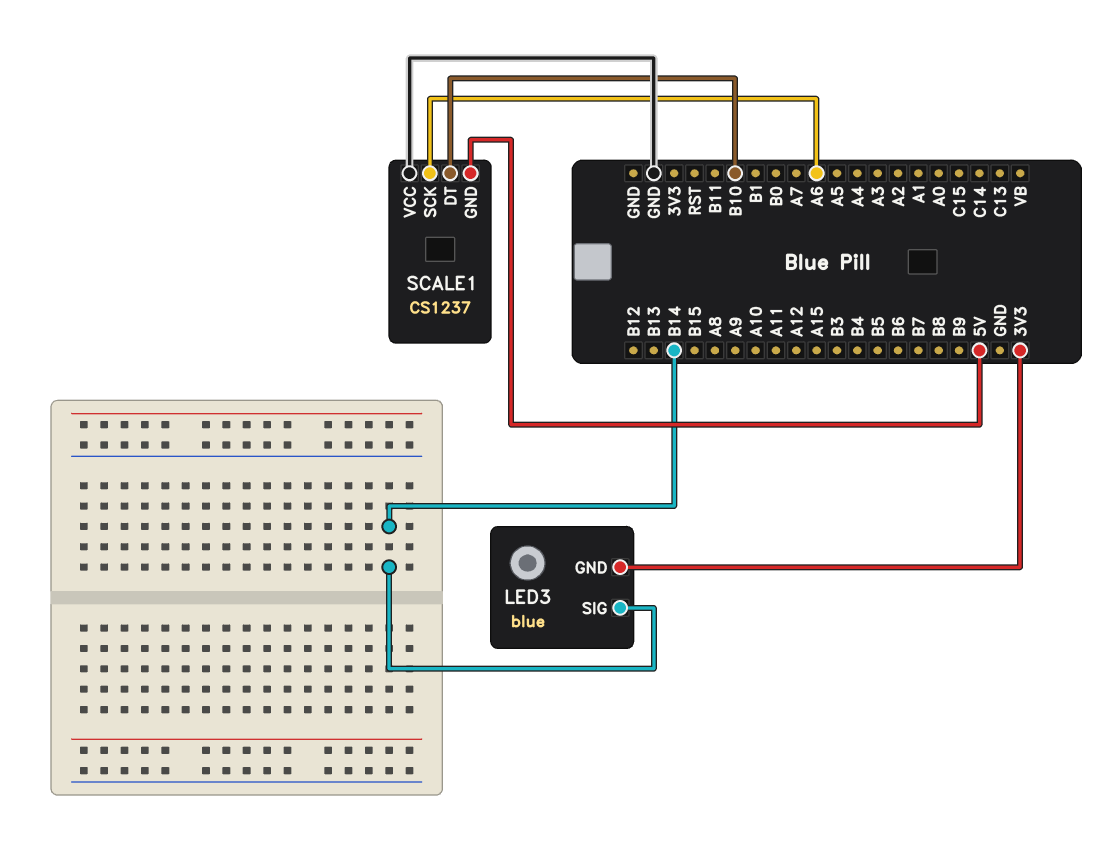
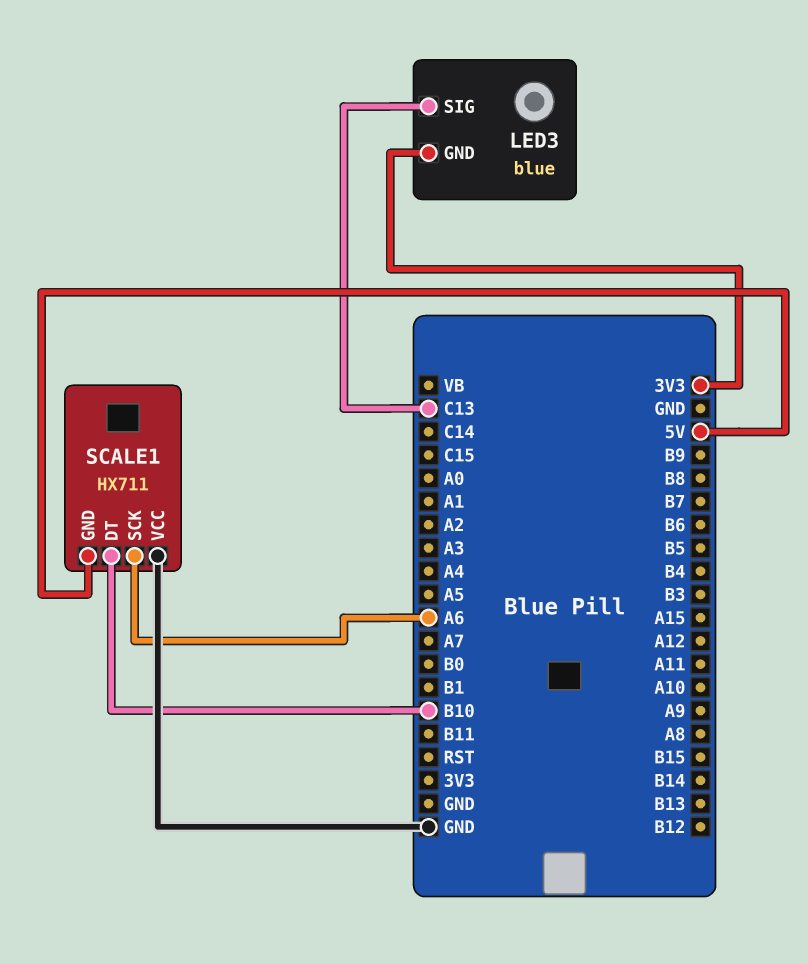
LED3 pin SIG: B14 -> C13
SCALE1: CS1237 -> HX711

